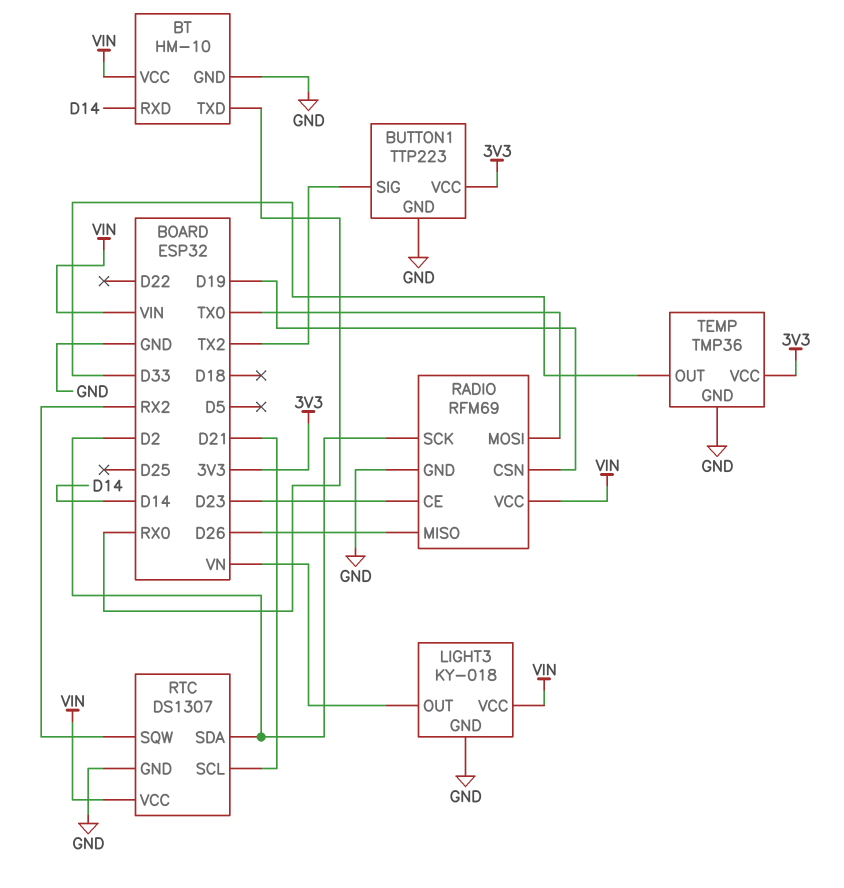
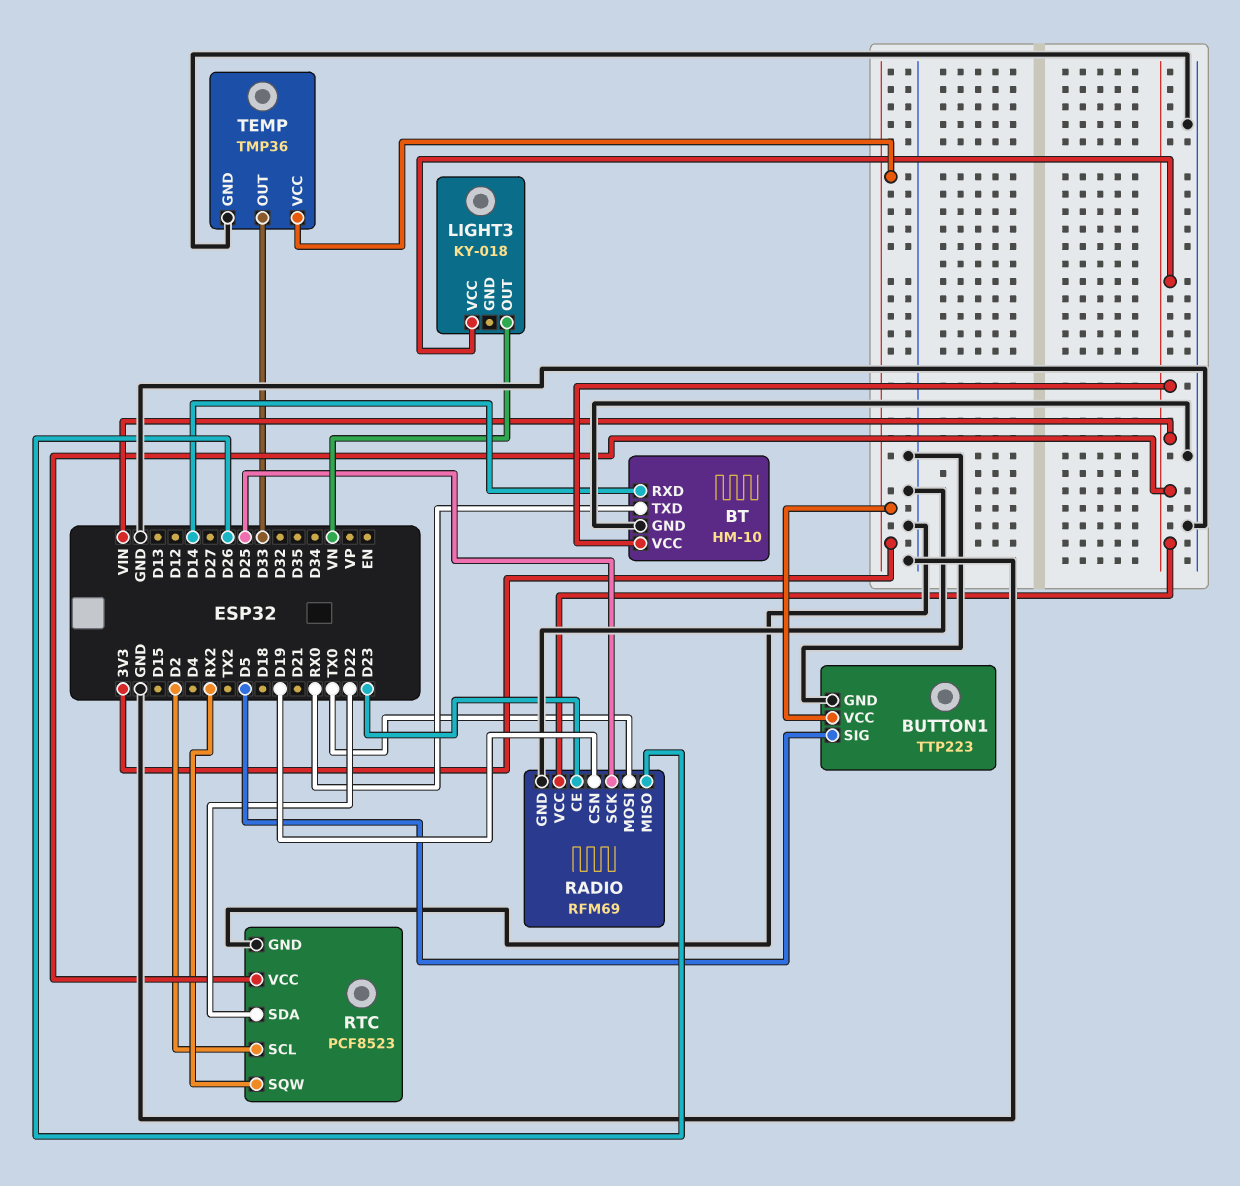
BUTTON1 pin SIG: TX2 -> D5
LIGHT3 pin GND: GND -> none
RADIO pin SCK: D2 -> D25
RTC: DS1307 -> PCF8523
RTC pin SCL: D21 -> D2
RTC pin SDA: D2 -> D22

